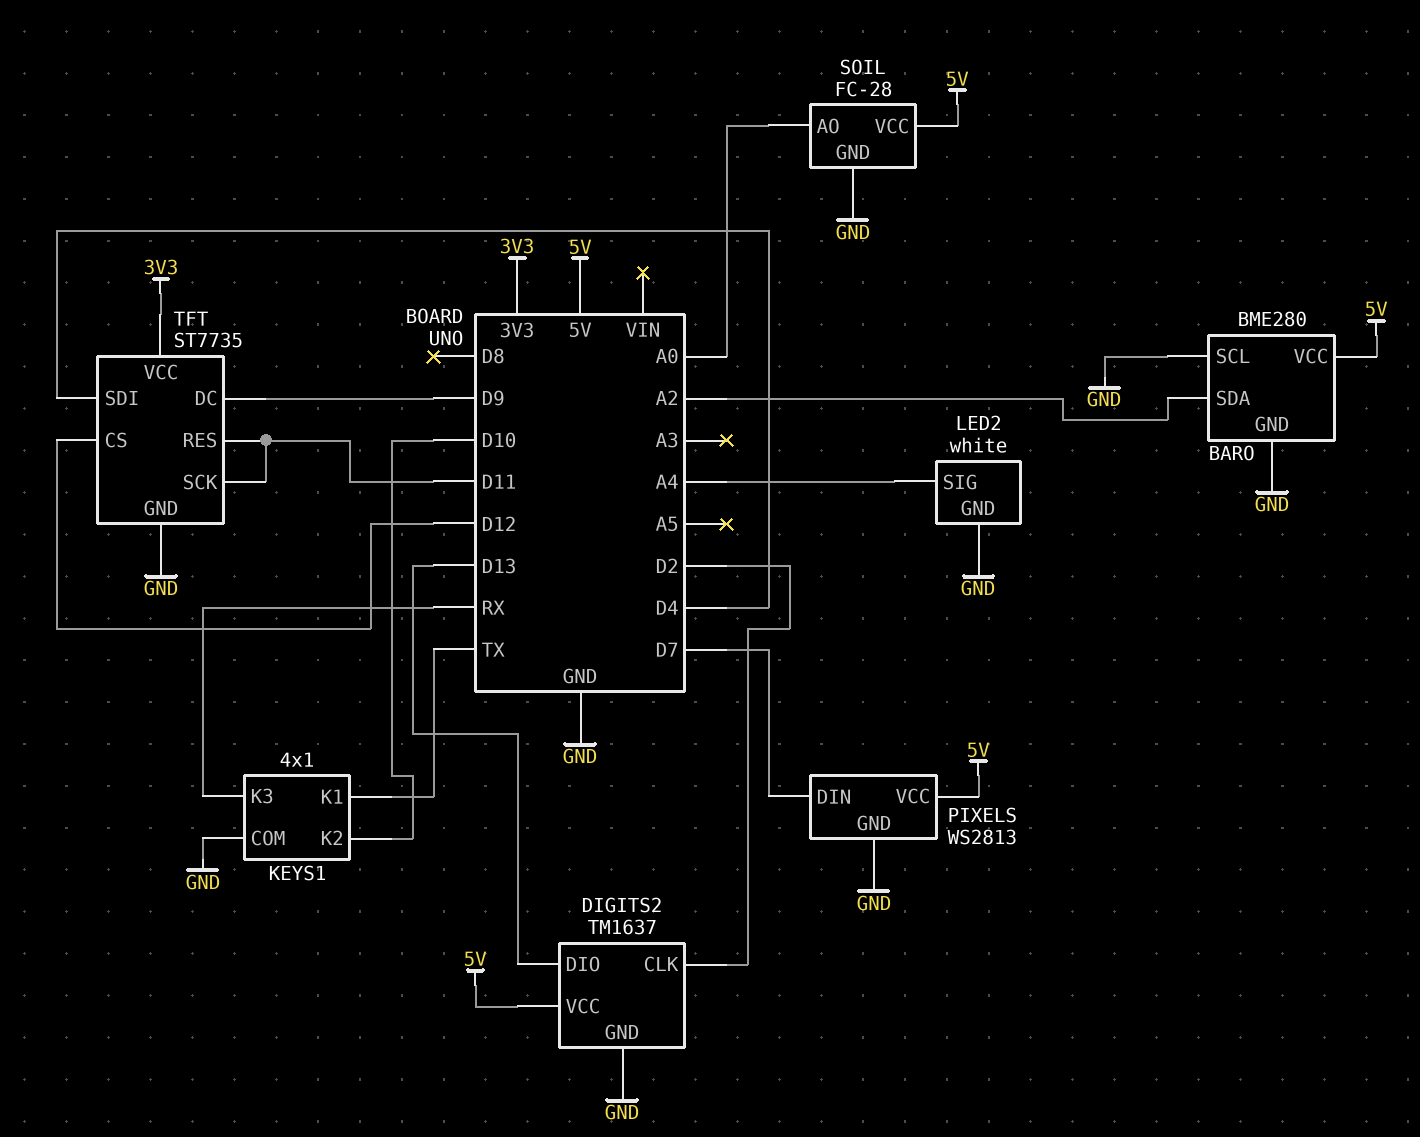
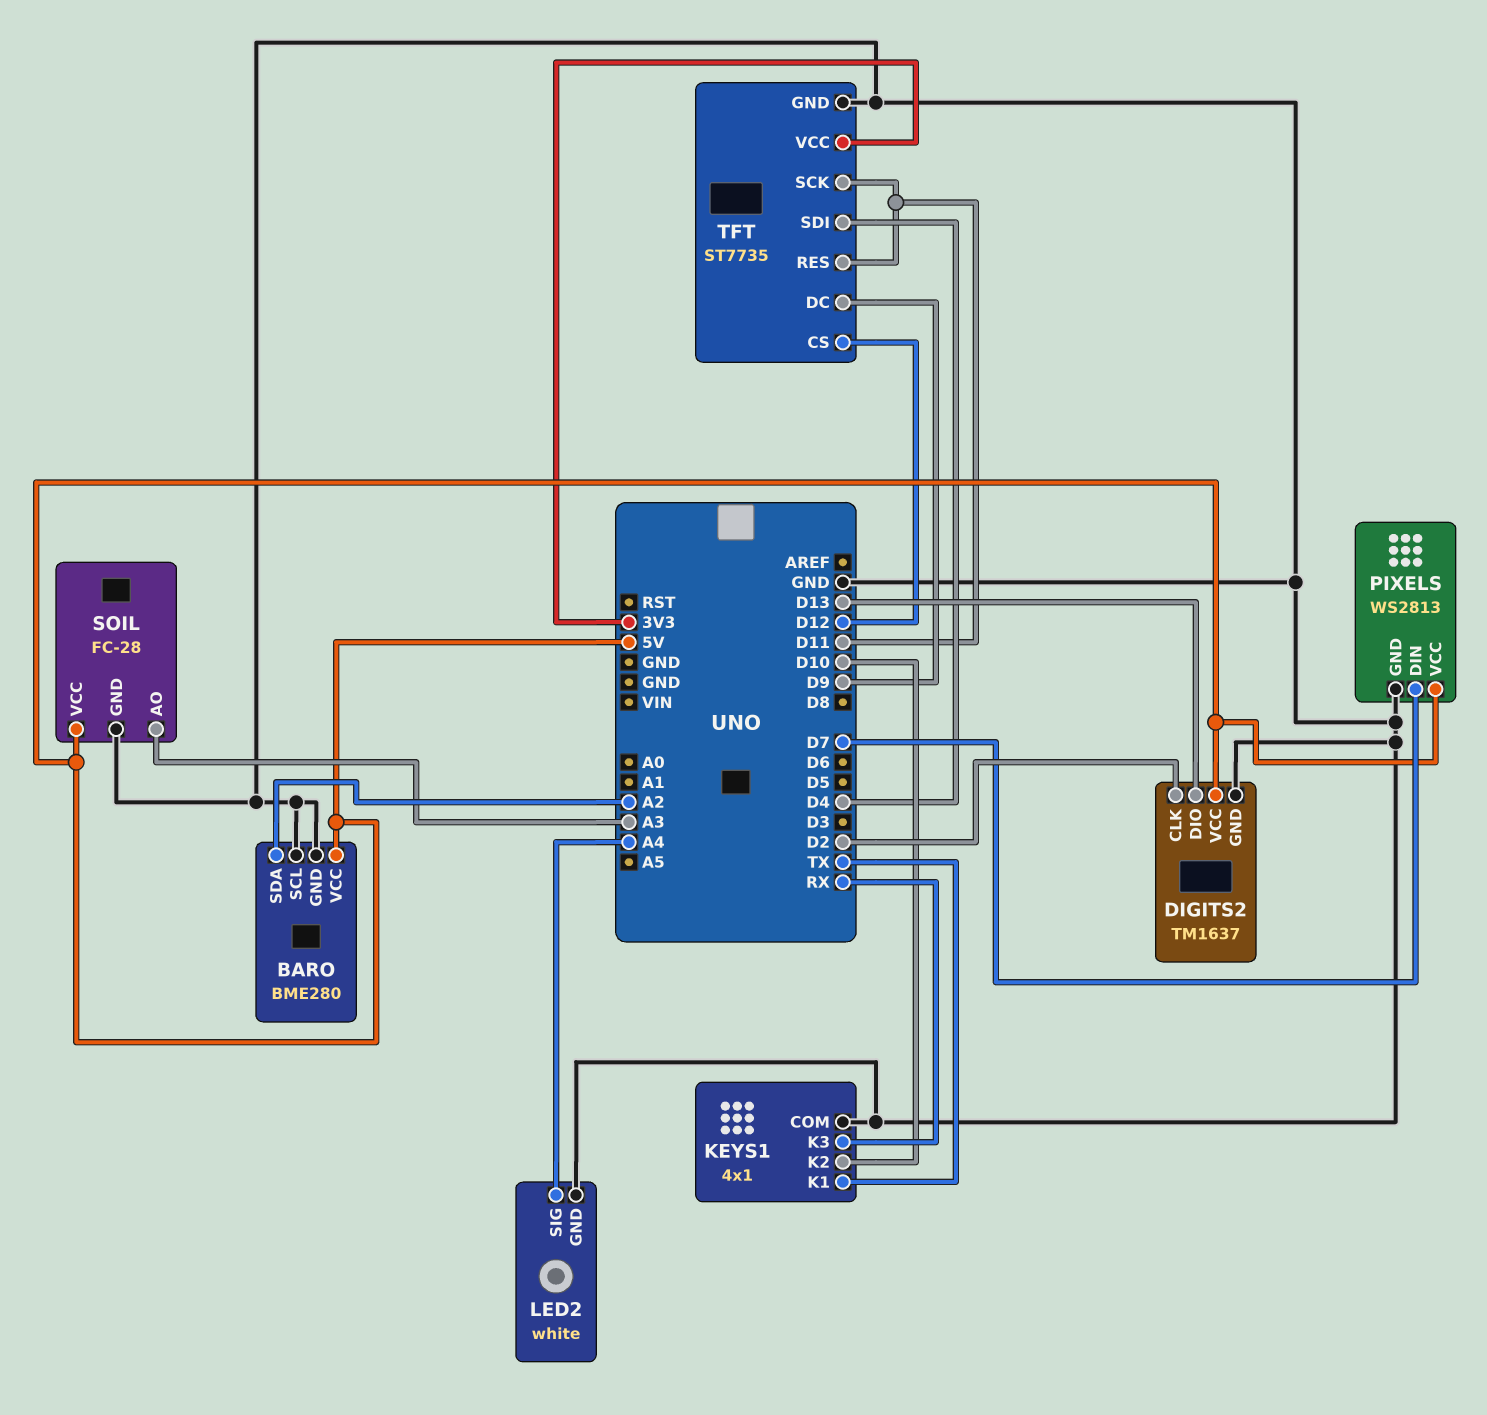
SOIL pin AO: A0 -> A3

